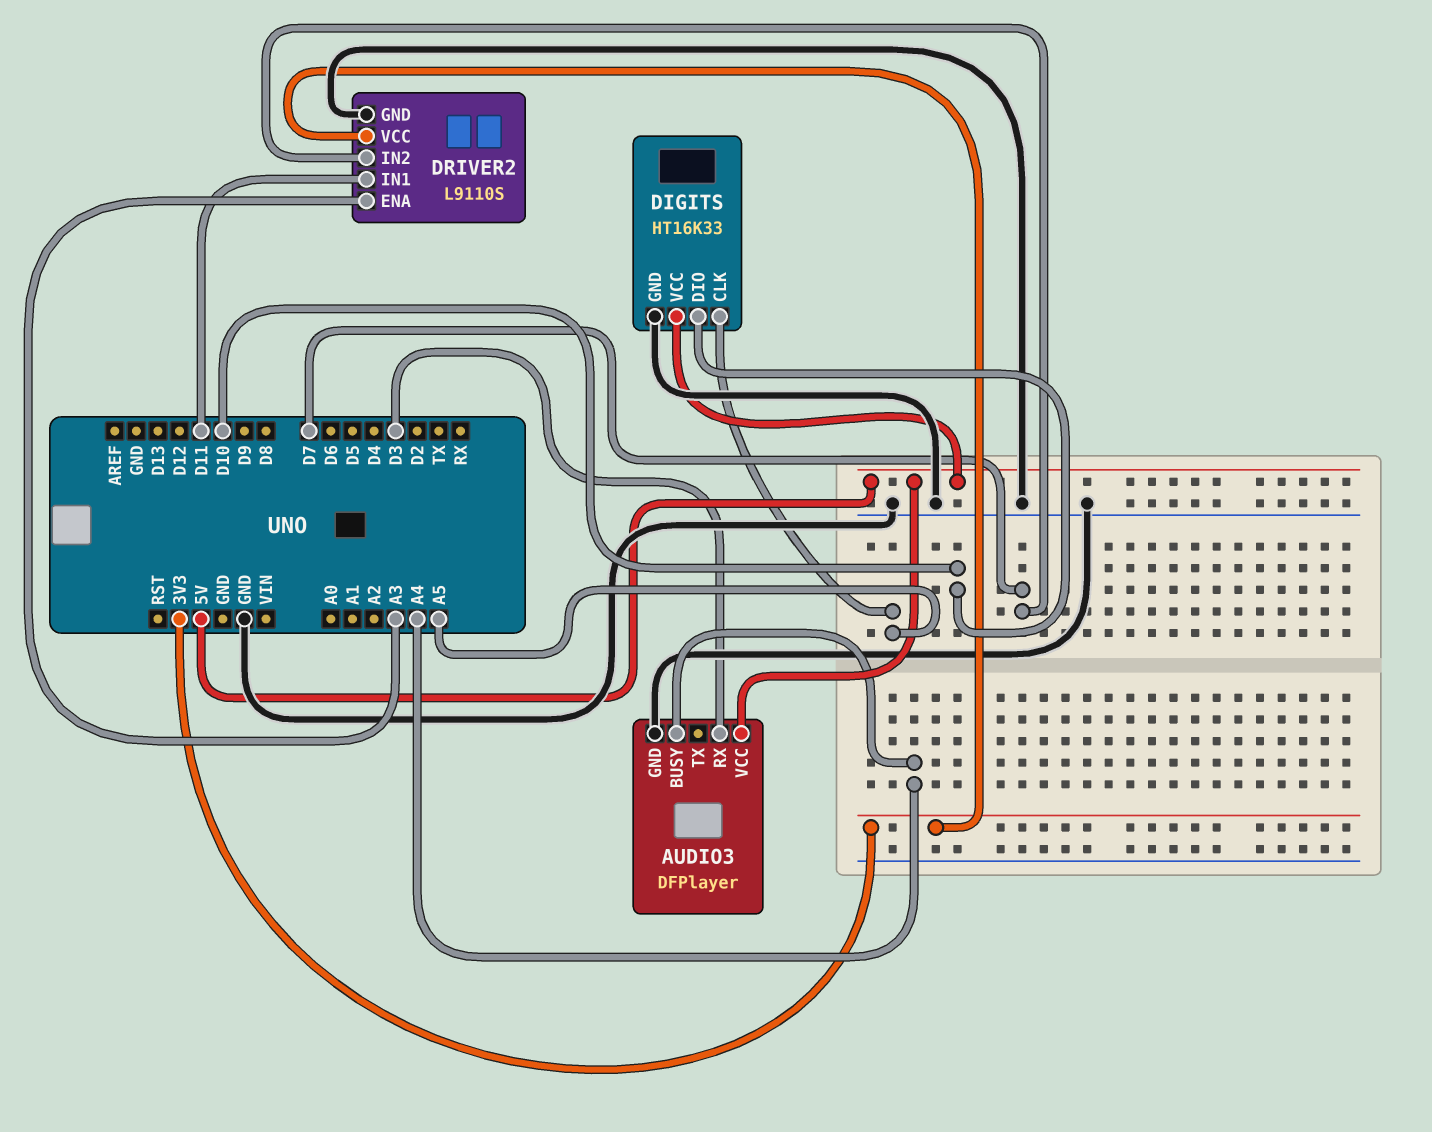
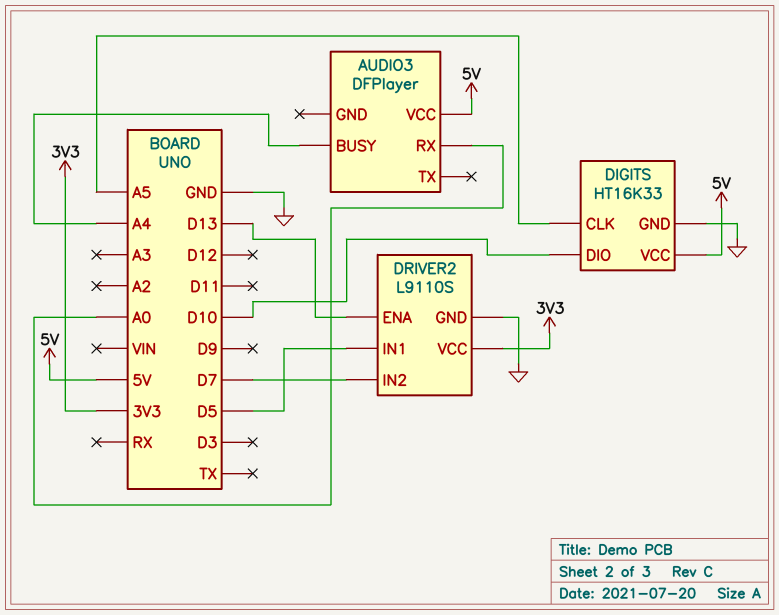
AUDIO3 pin GND: GND -> none
AUDIO3 pin RX: D3 -> A0
DRIVER2 pin ENA: A3 -> D13
DRIVER2 pin IN1: D11 -> D5

